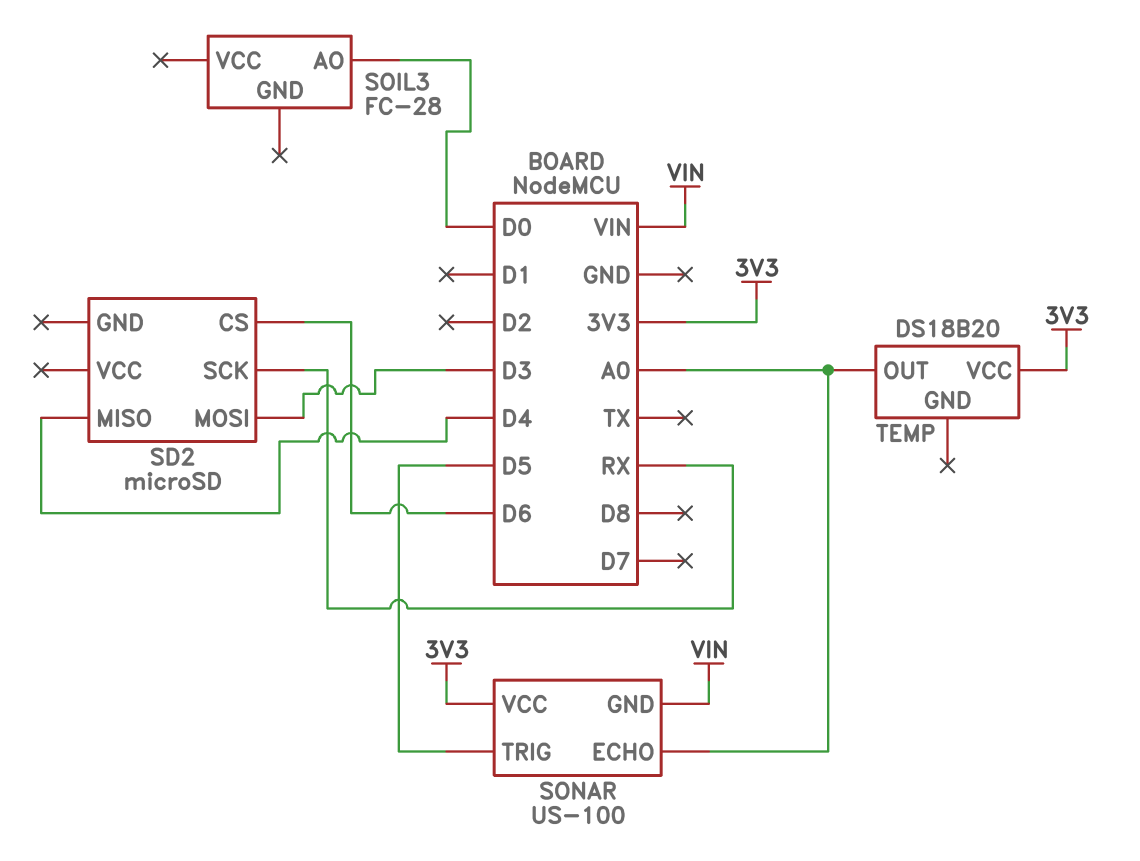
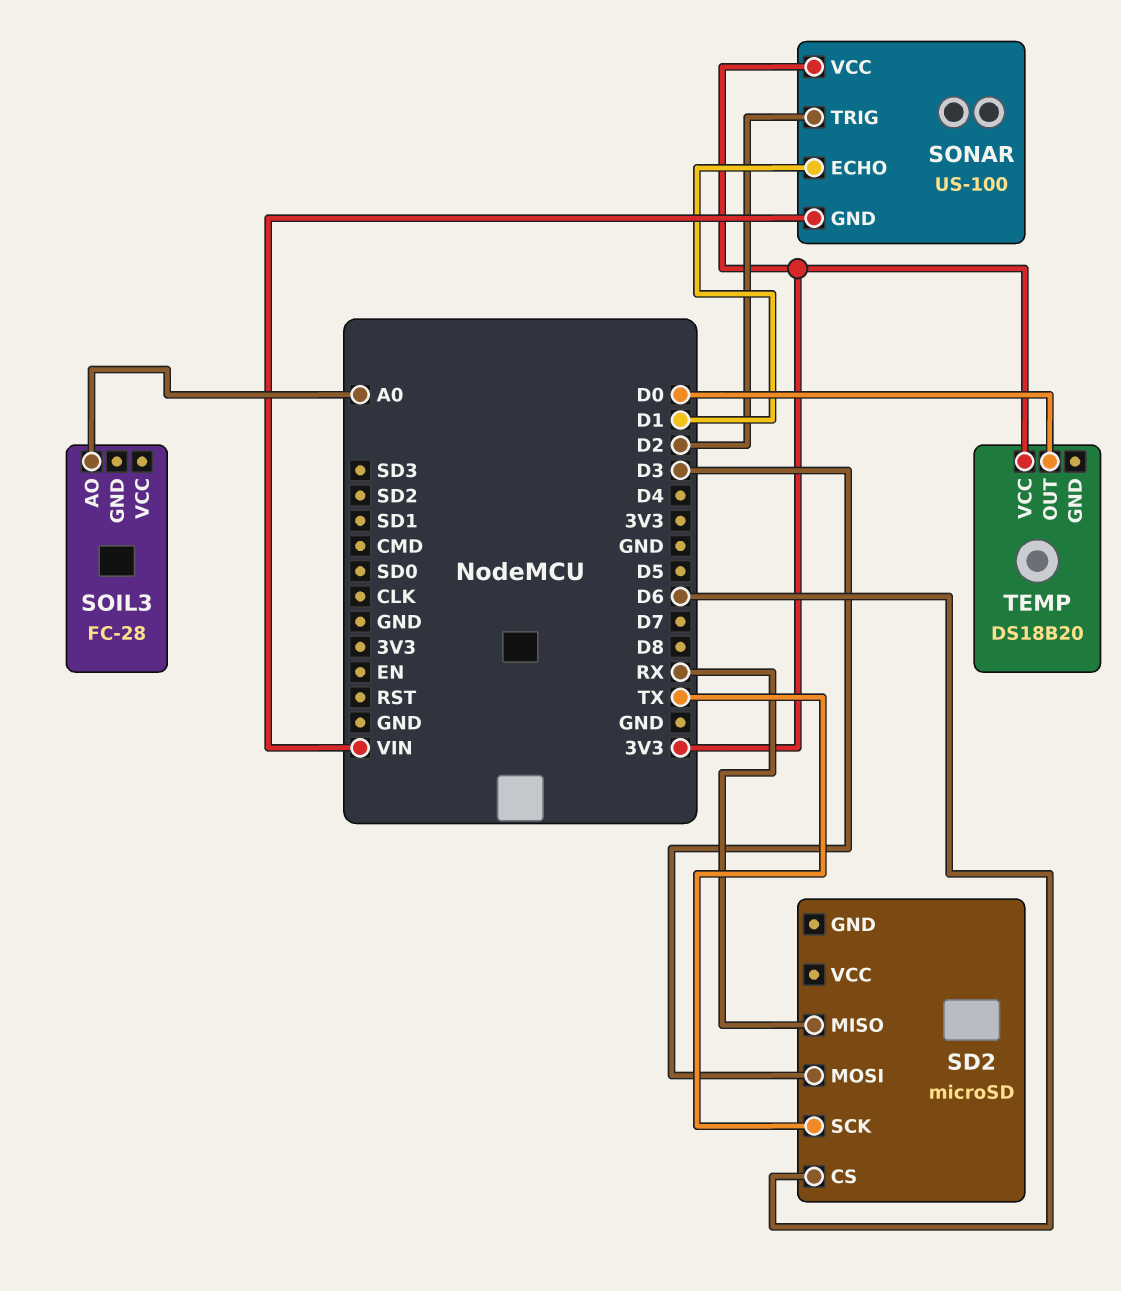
SD2 pin MISO: D4 -> RX
SD2 pin SCK: RX -> TX
SOIL3 pin AO: D0 -> A0
SONAR pin ECHO: A0 -> D1
SONAR pin TRIG: D5 -> D2
TEMP pin OUT: A0 -> D0

